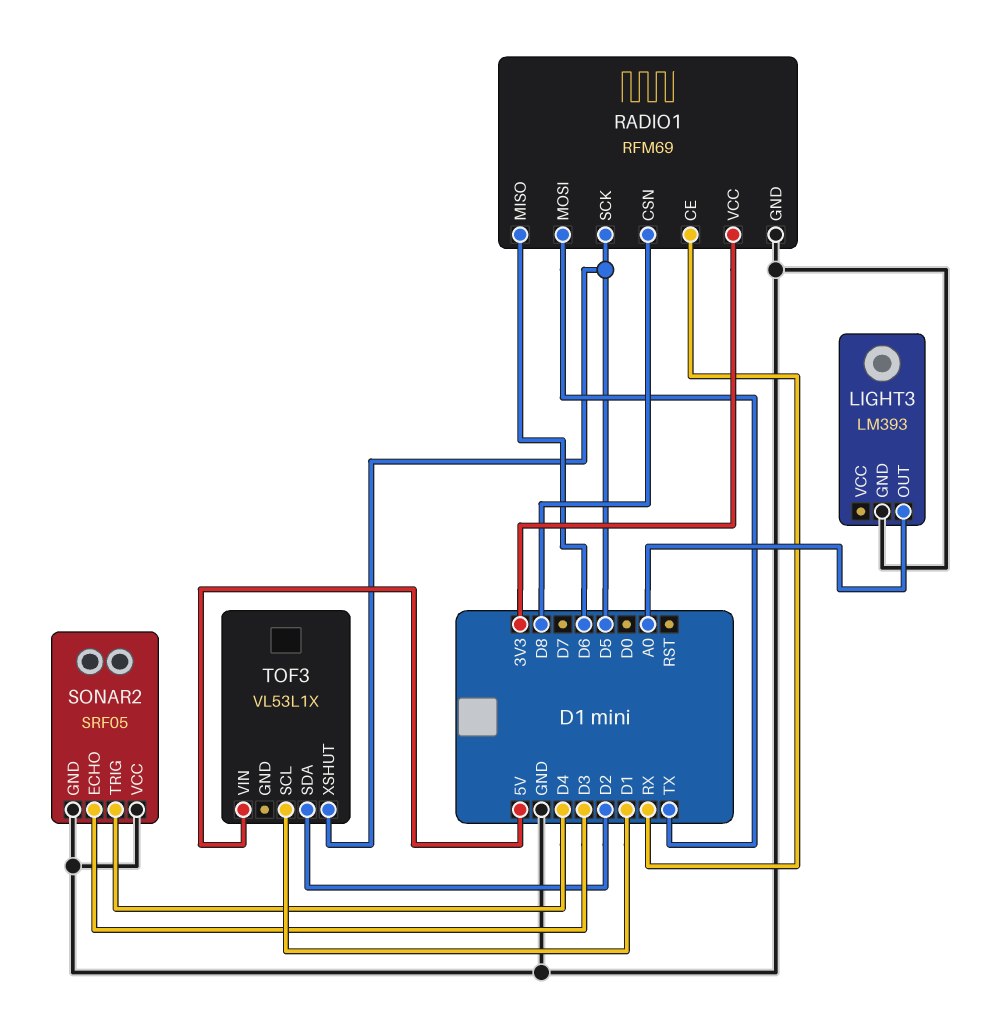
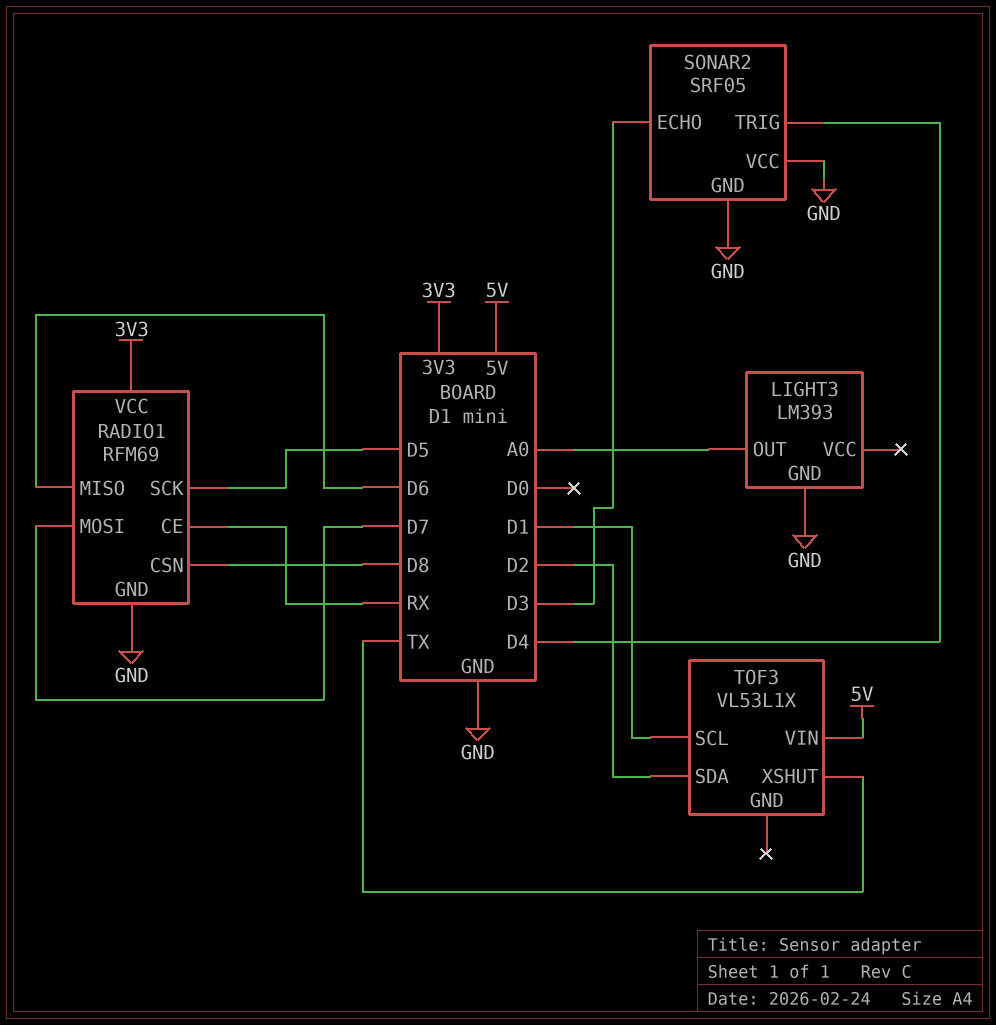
RADIO1 pin MOSI: TX -> D7
TOF3 pin XSHUT: D5 -> TX

